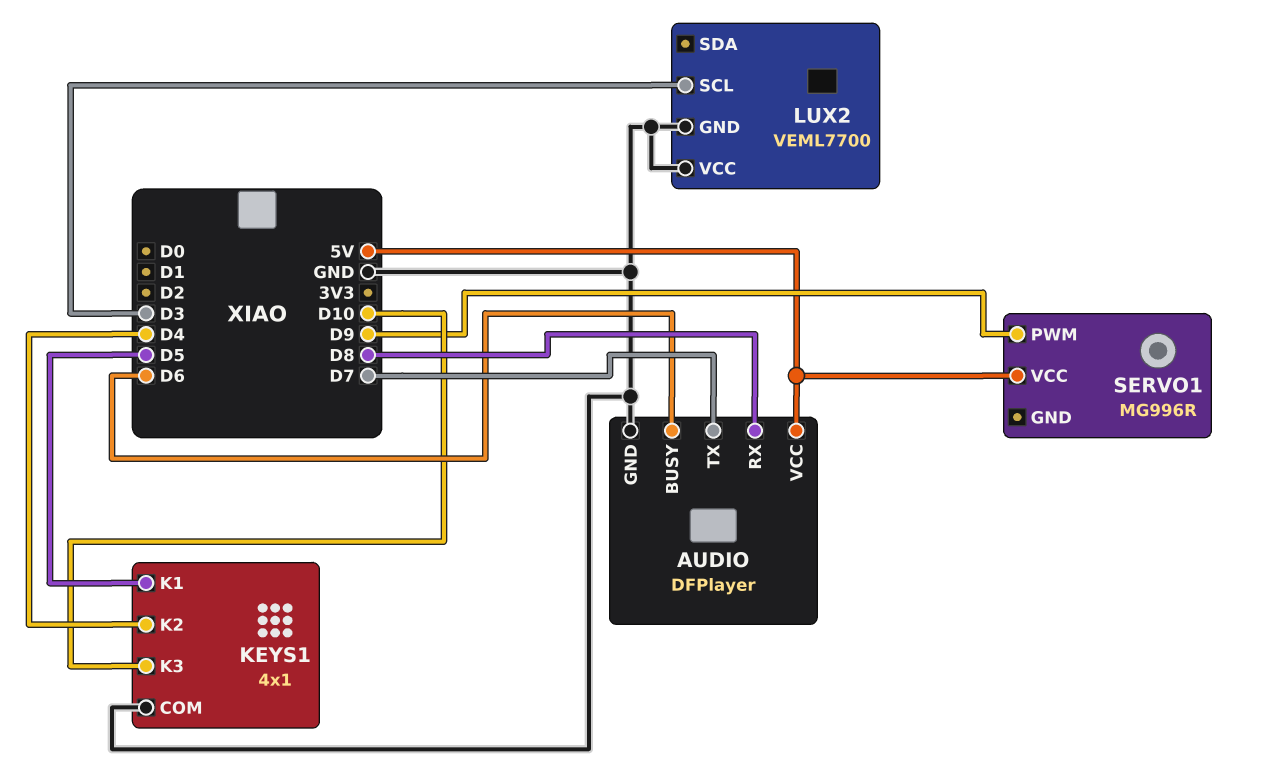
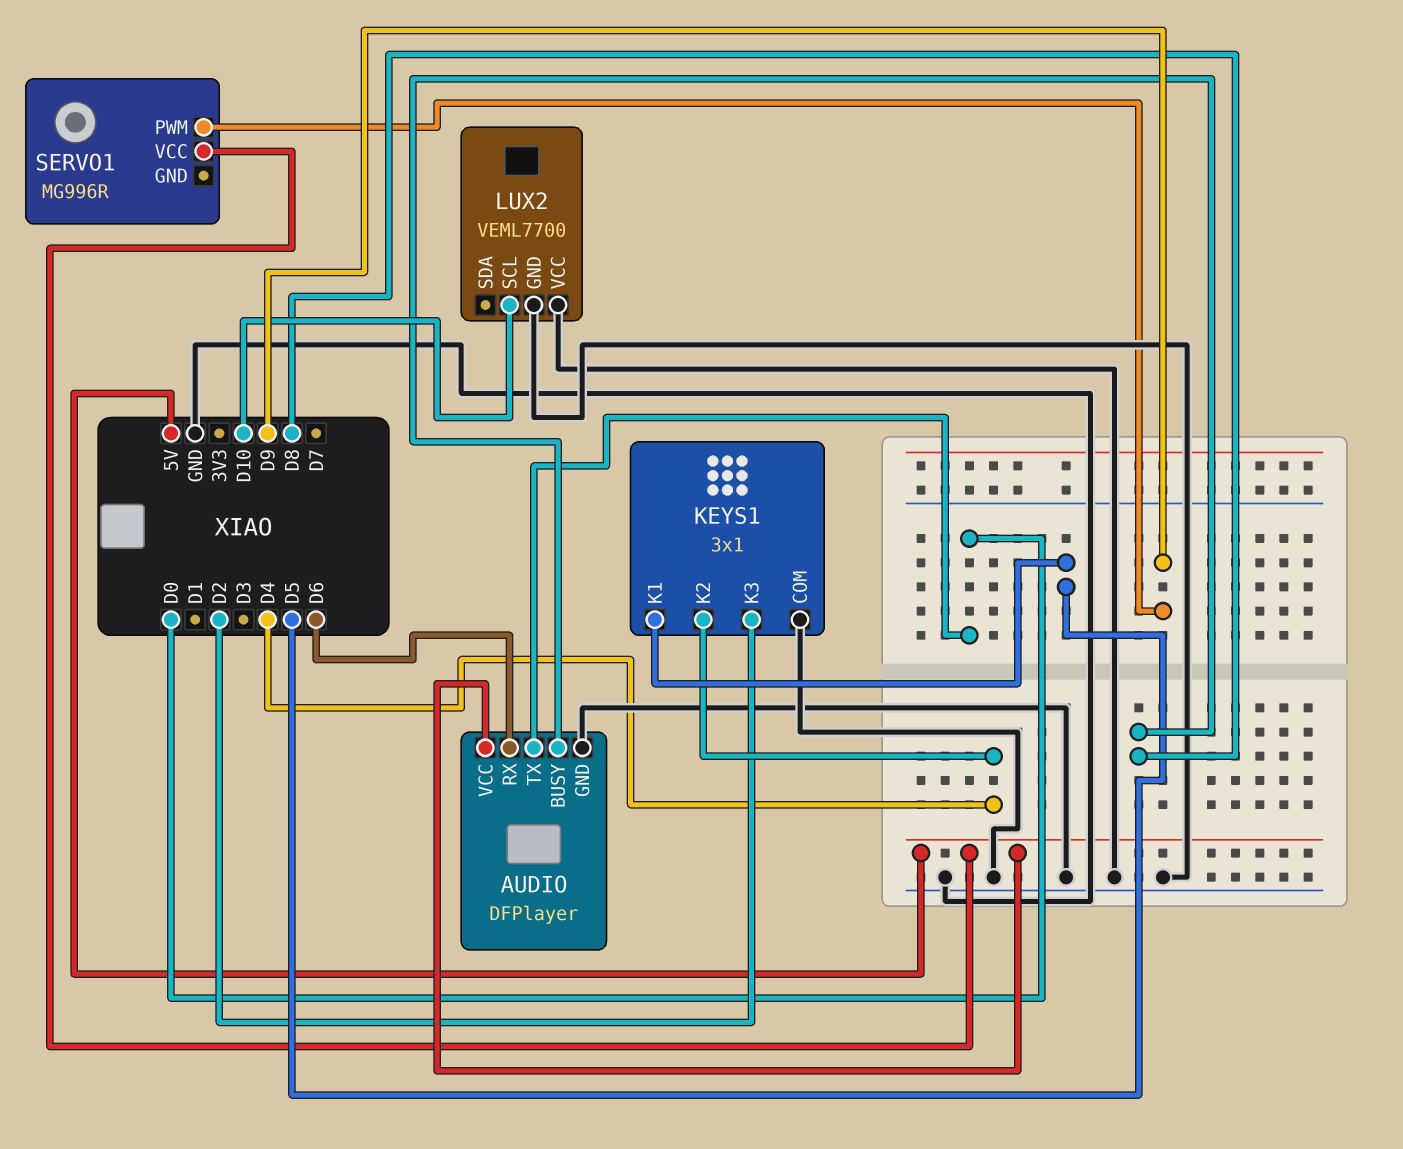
AUDIO pin BUSY: D6 -> D8
AUDIO pin RX: D8 -> D6
AUDIO pin TX: D7 -> D0
KEYS1: 4x1 -> 3x1
KEYS1 pin K3: D10 -> D2
LUX2 pin SCL: D3 -> D10

